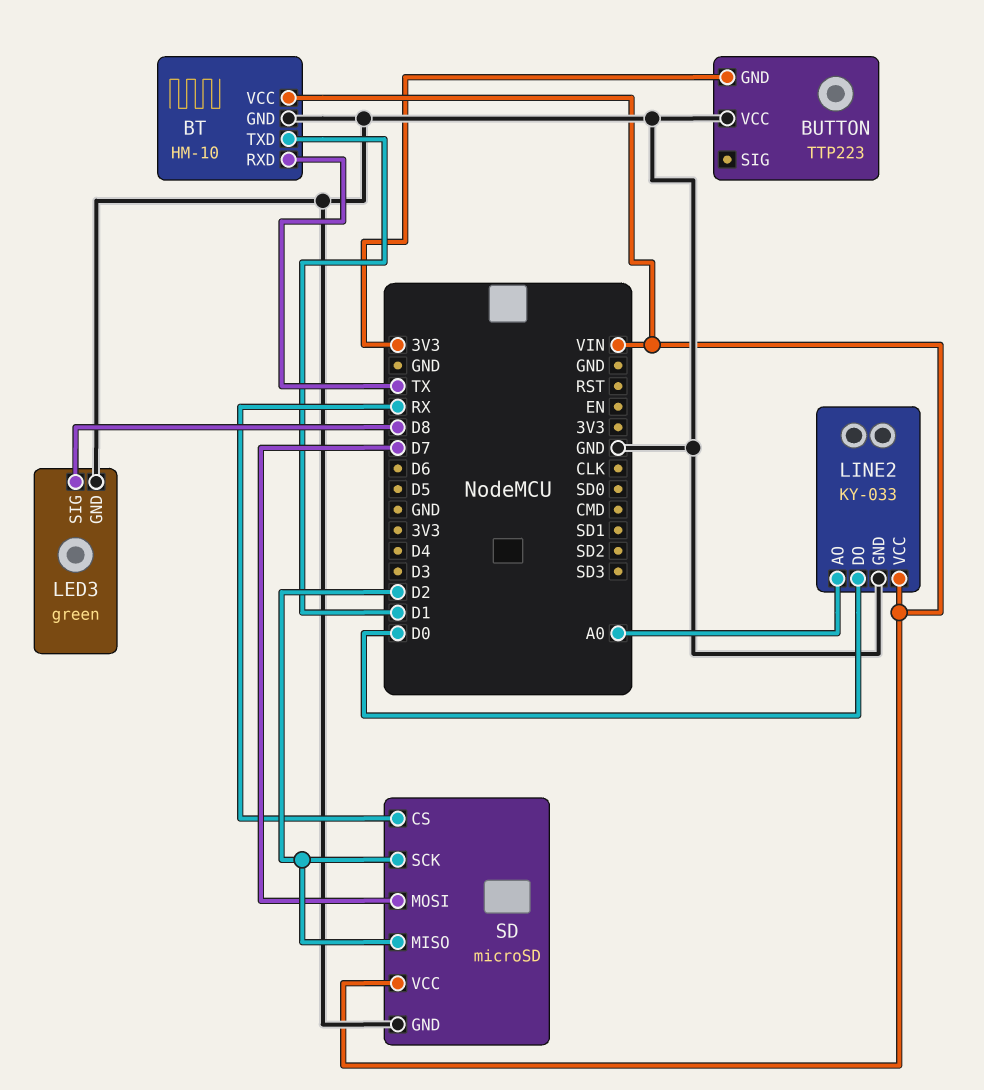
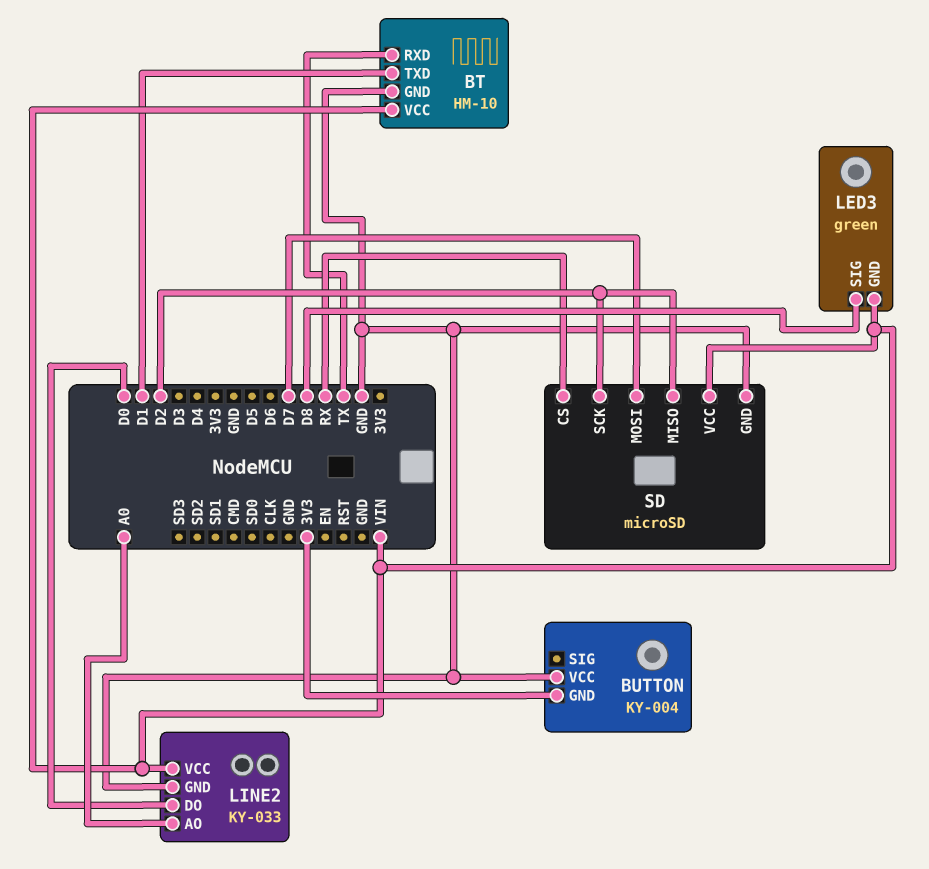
BUTTON: TTP223 -> KY-004
LED3 pin GND: GND -> VIN

